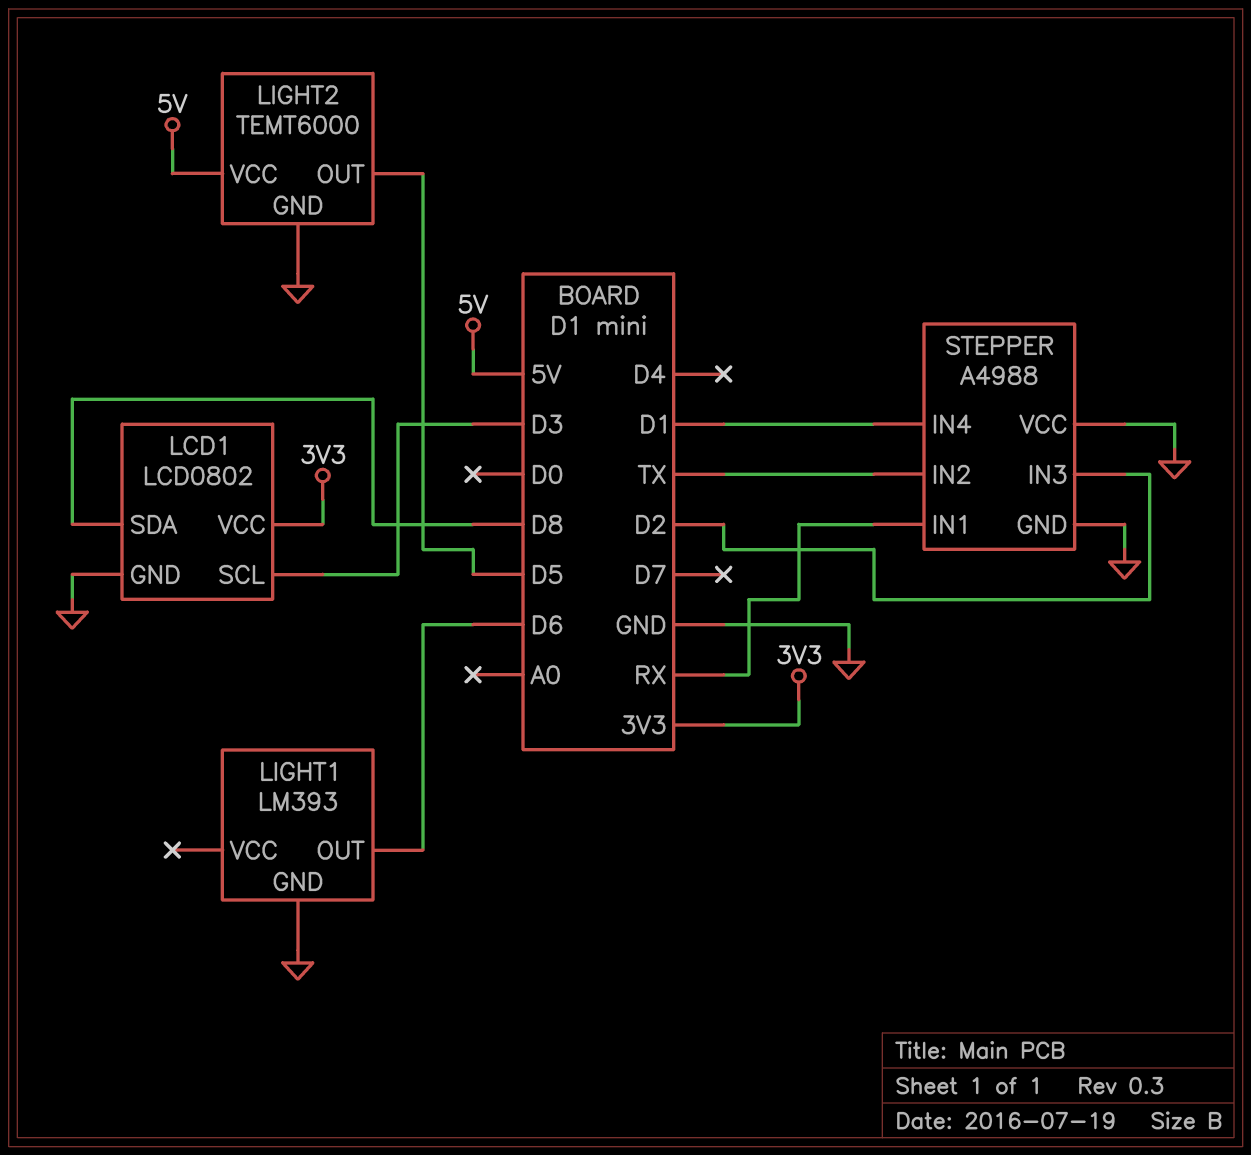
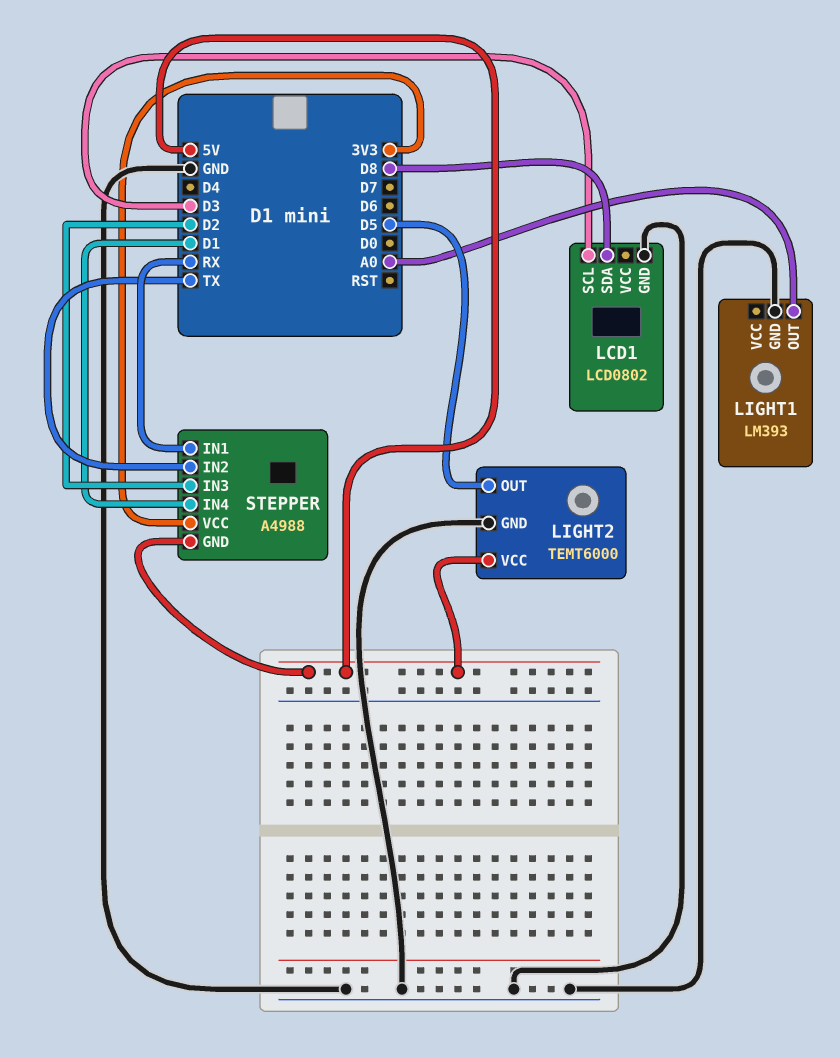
LCD1 pin VCC: 3V3 -> none
LIGHT1 pin OUT: D6 -> A0
STEPPER pin GND: GND -> 5V
STEPPER pin VCC: GND -> 3V3

